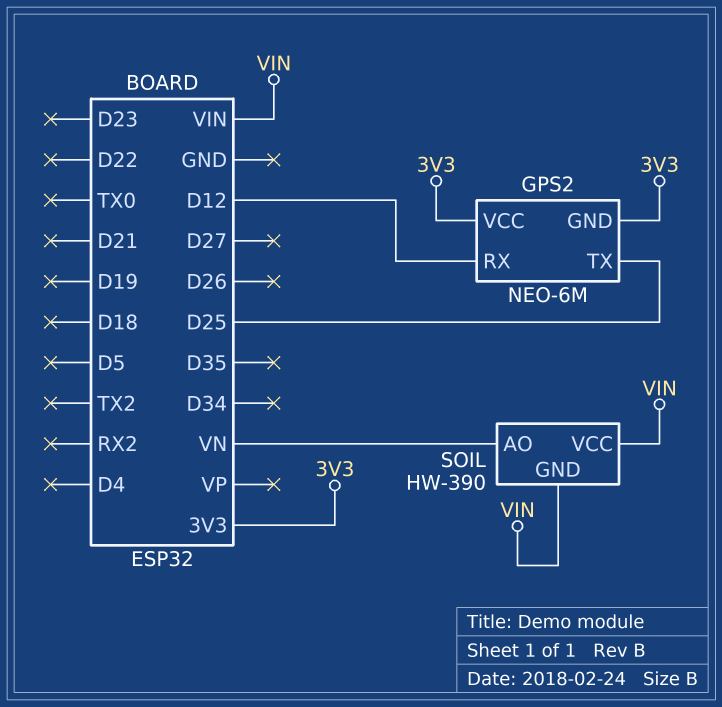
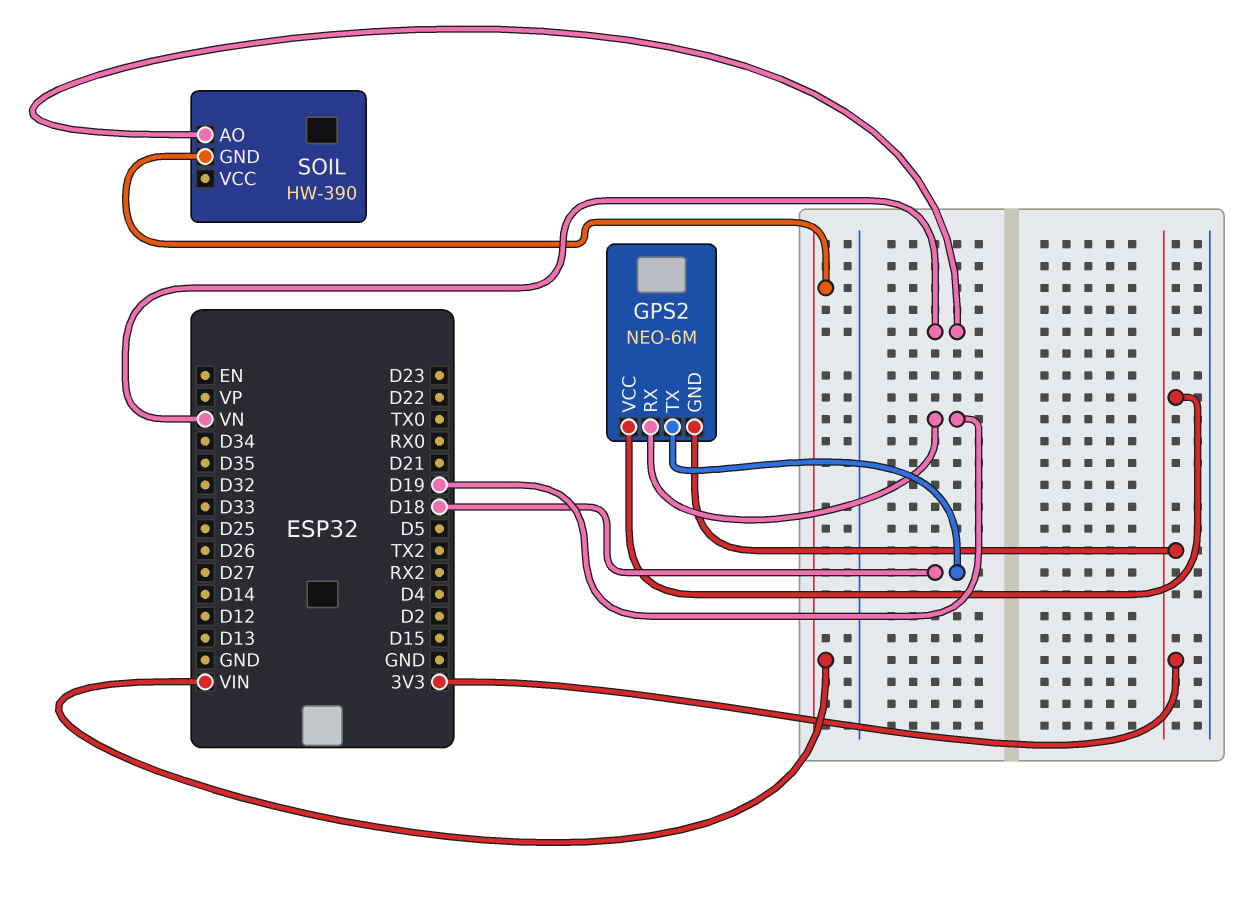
GPS2 pin RX: D12 -> D19
GPS2 pin TX: D25 -> D18
SOIL pin VCC: VIN -> none

